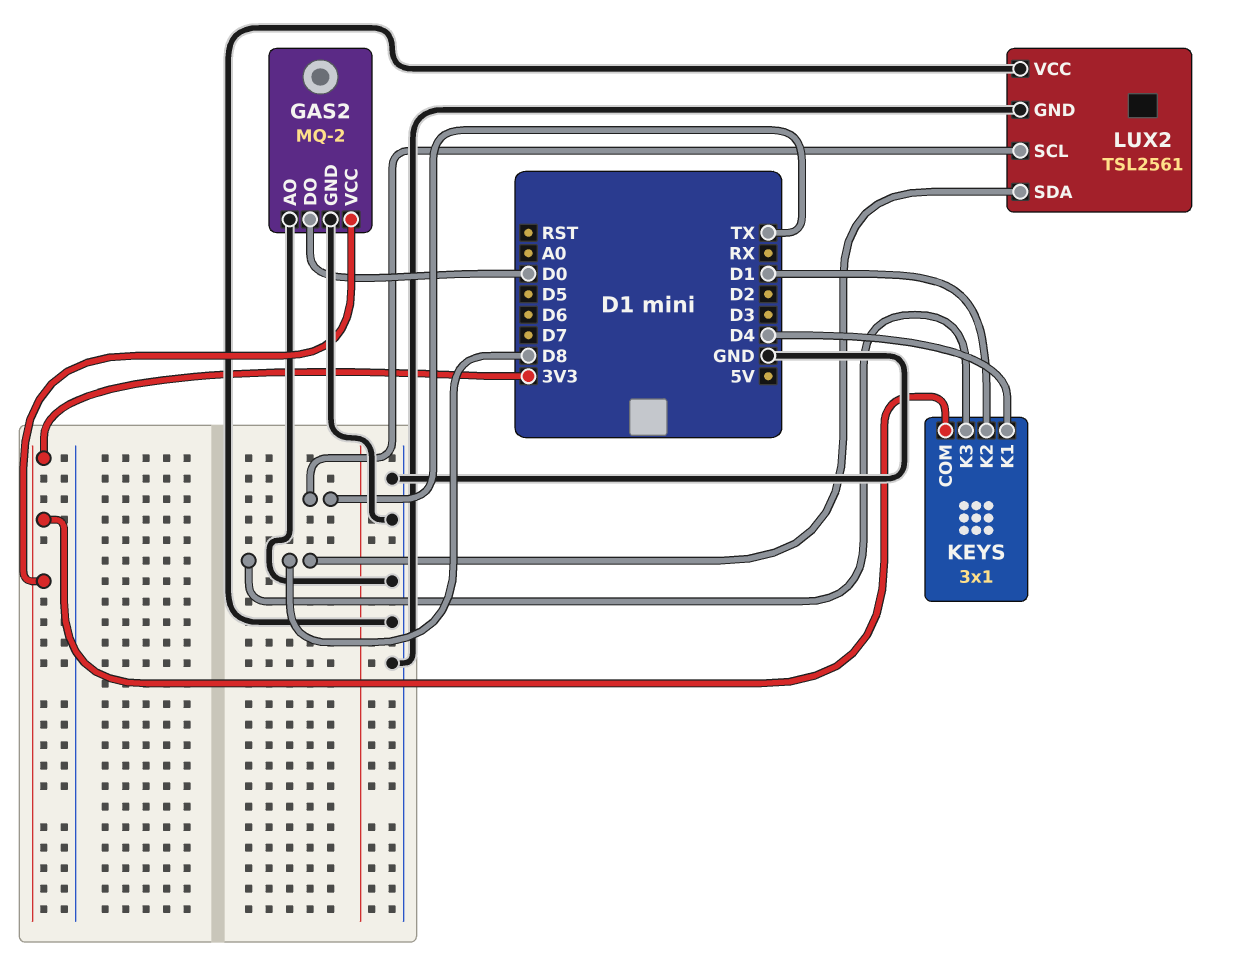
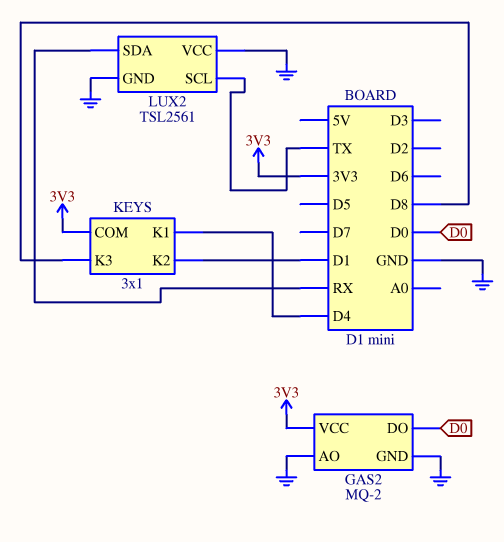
LUX2 pin SDA: D8 -> RX

